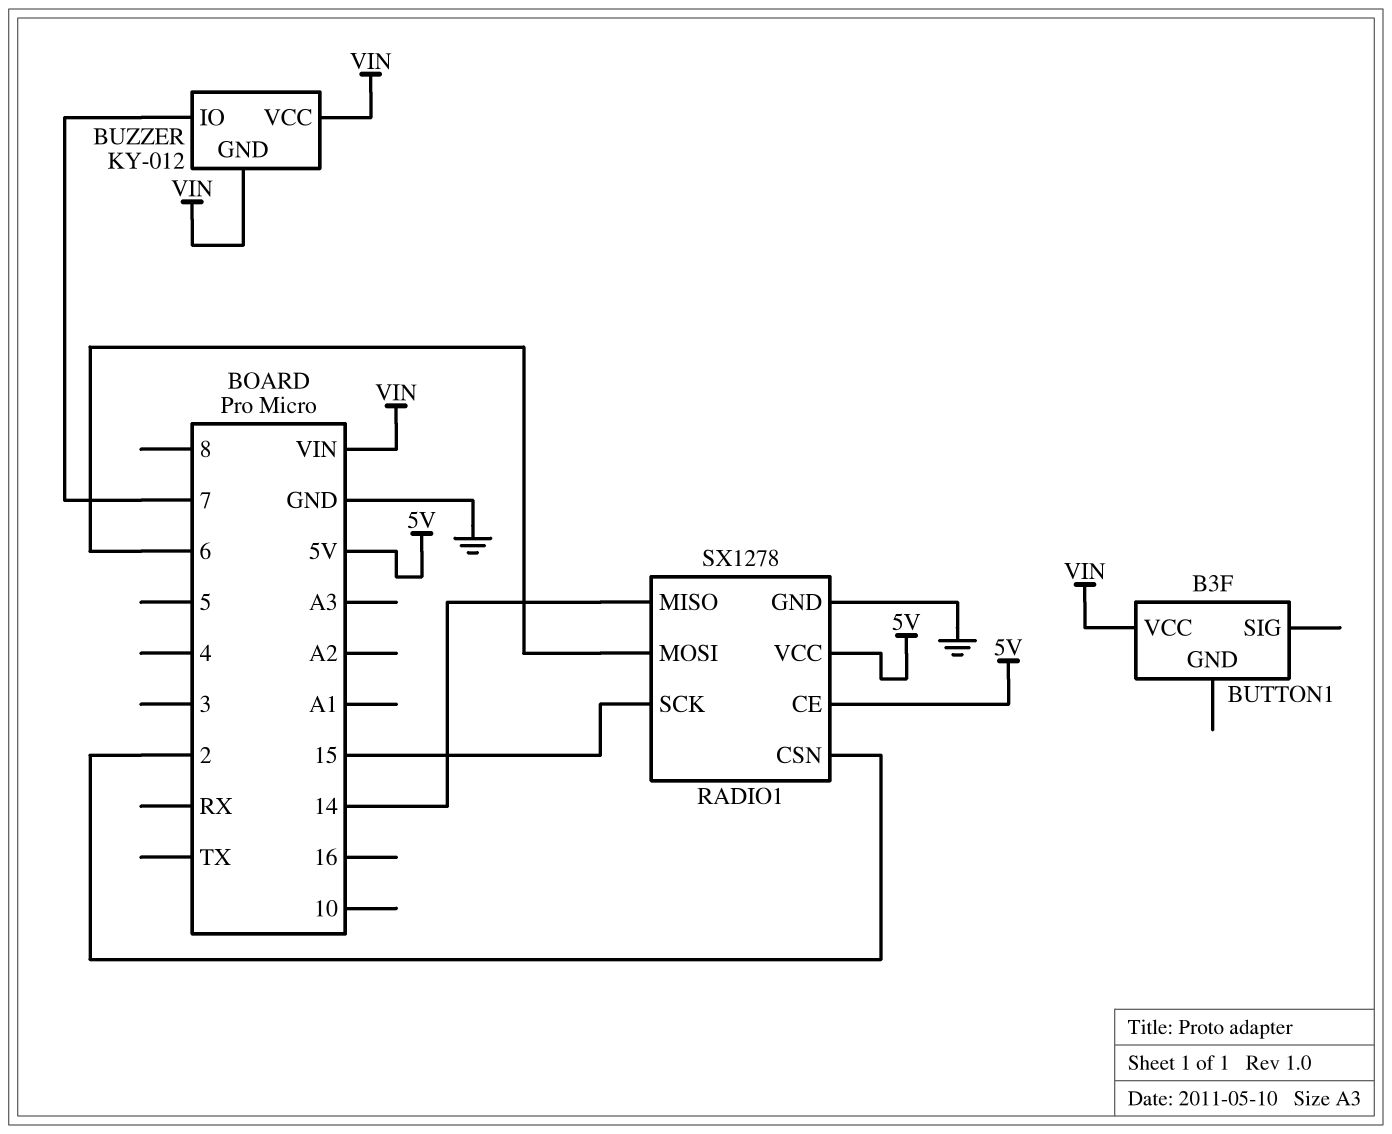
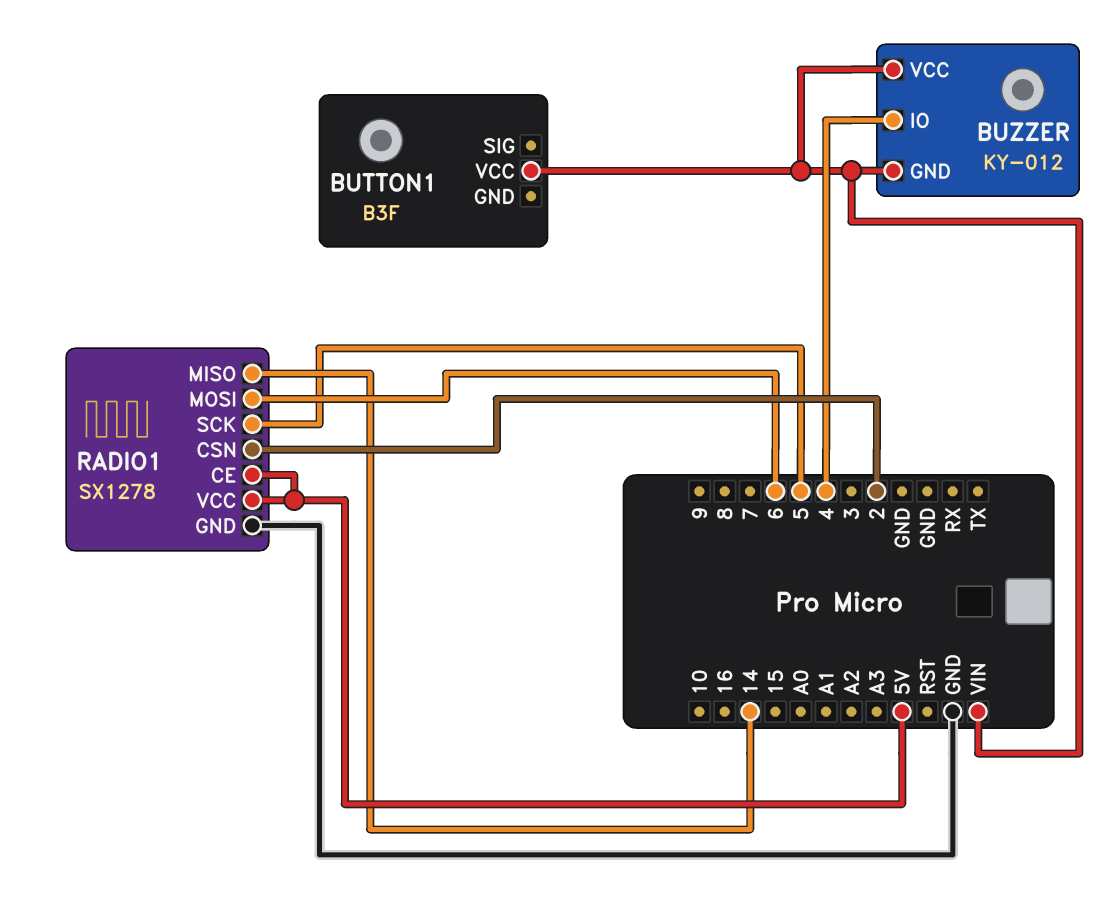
BUZZER pin IO: 7 -> 4
RADIO1 pin SCK: 15 -> 5

